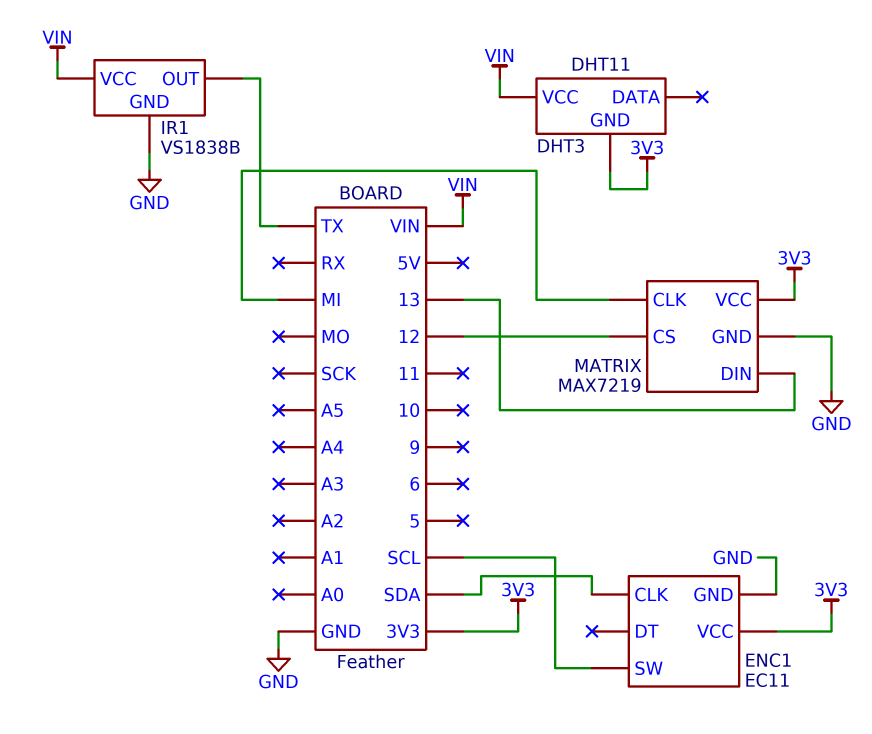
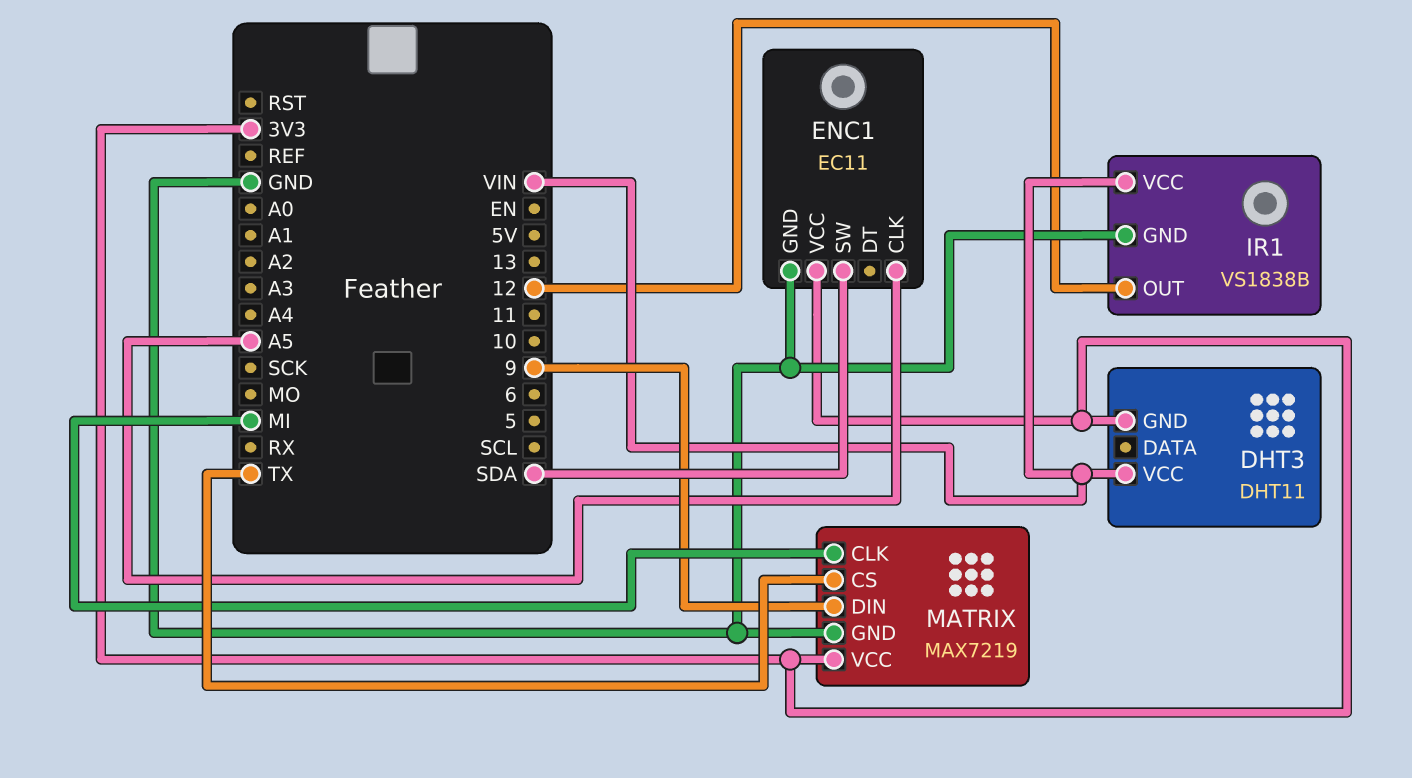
ENC1 pin CLK: SDA -> A5
ENC1 pin SW: SCL -> SDA
IR1 pin OUT: TX -> 12
MATRIX pin CS: 12 -> TX
MATRIX pin DIN: 13 -> 9

